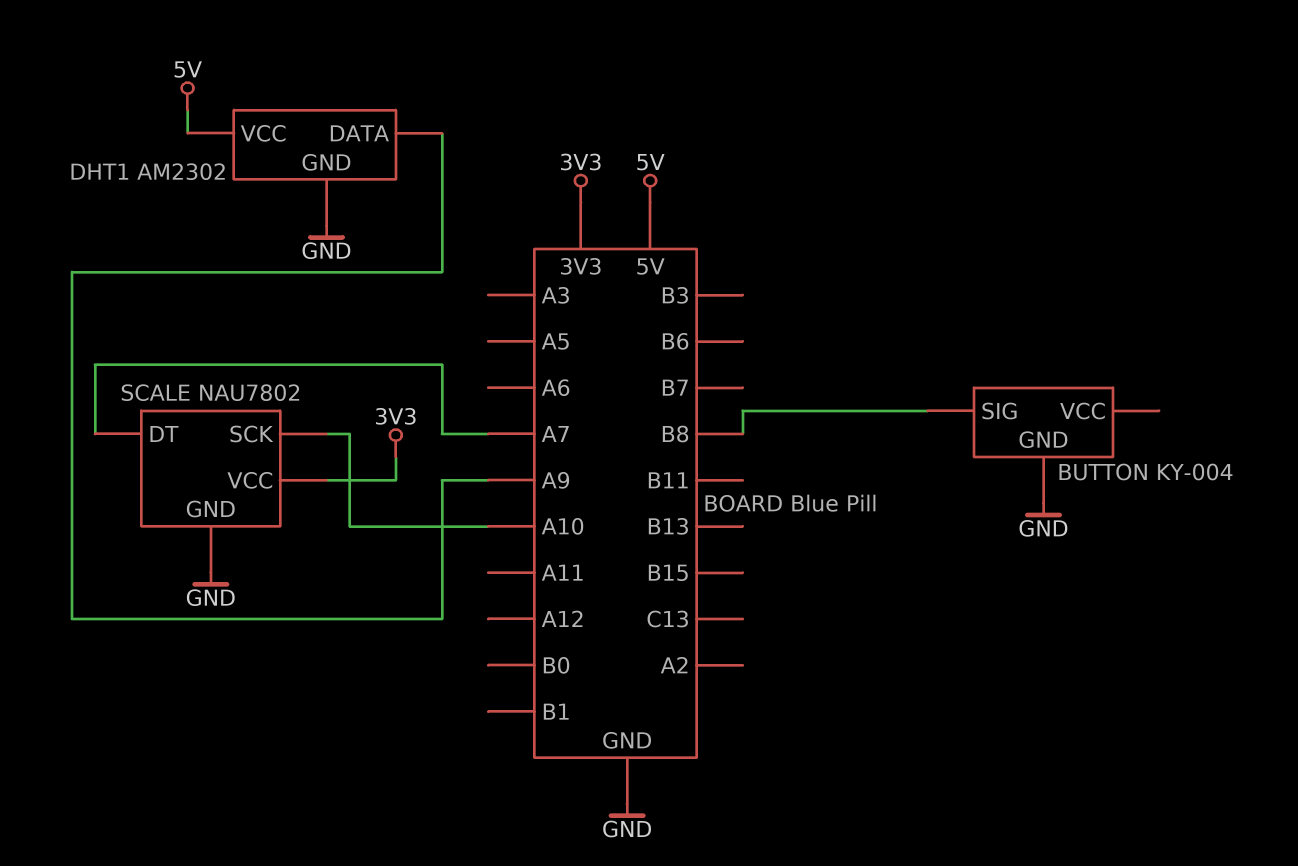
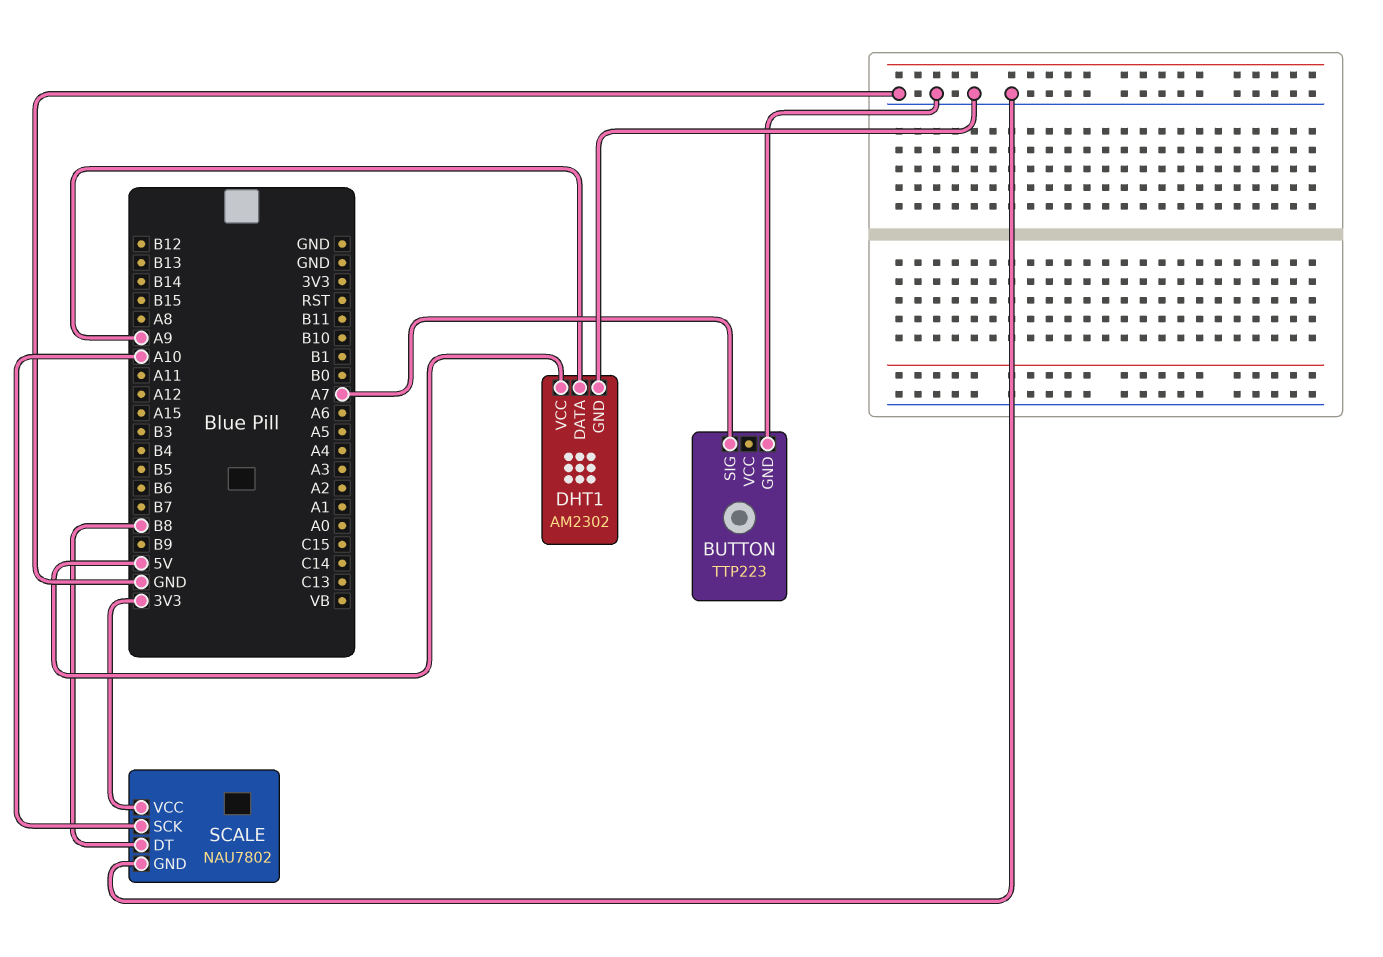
BUTTON: KY-004 -> TTP223
BUTTON pin SIG: B8 -> A7
SCALE pin DT: A7 -> B8

